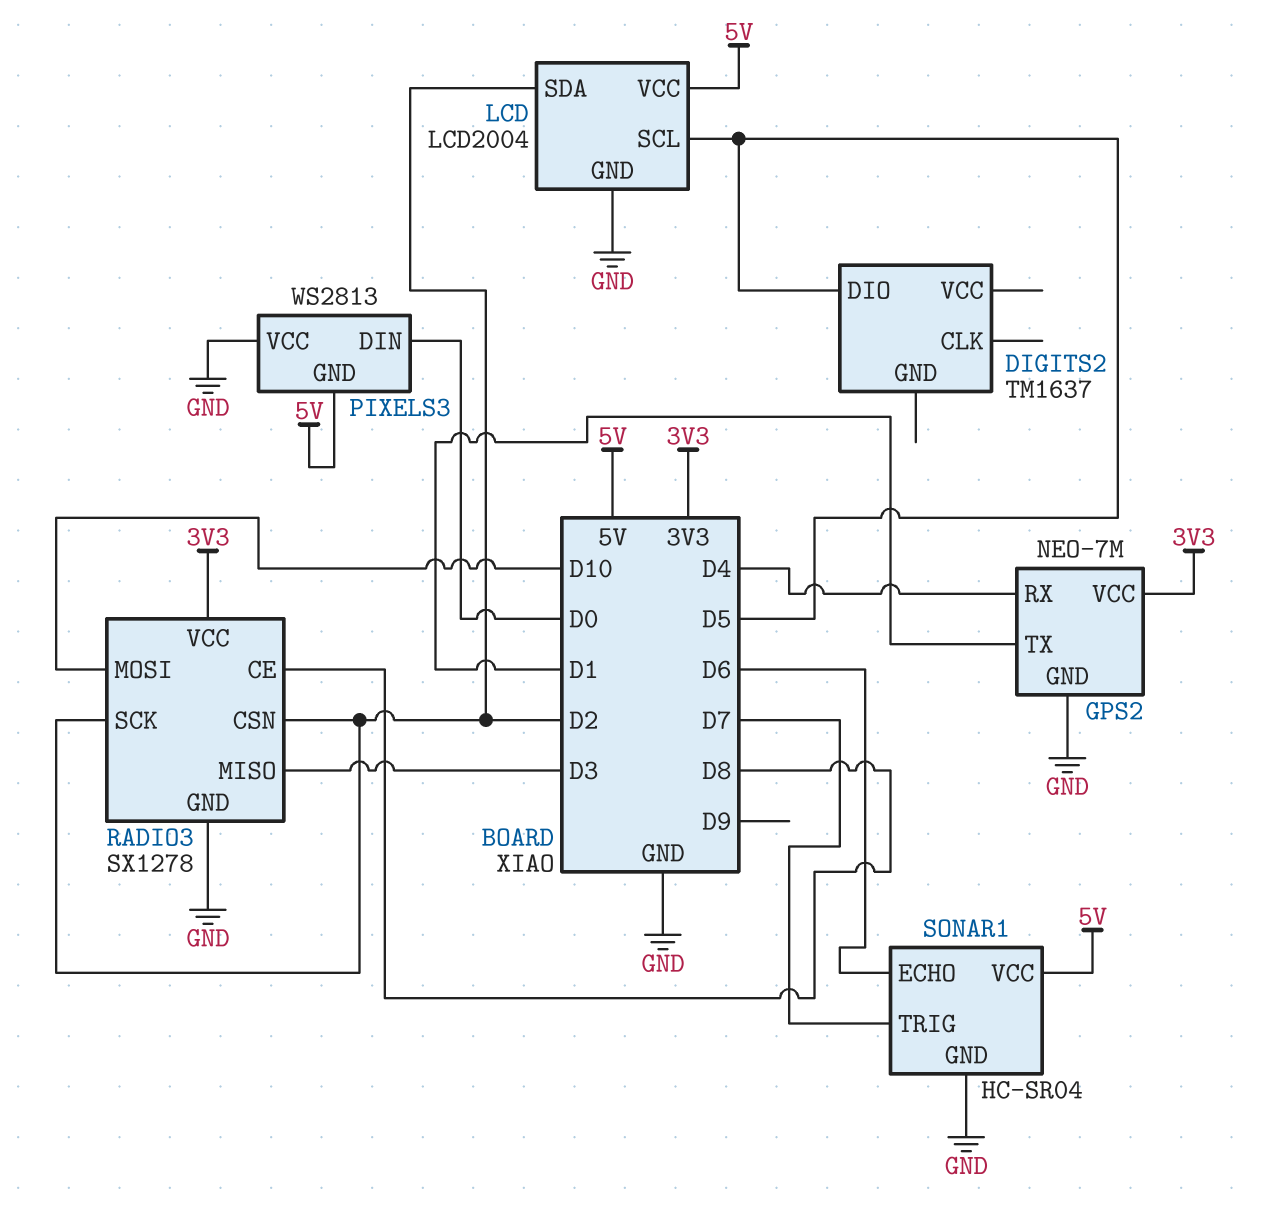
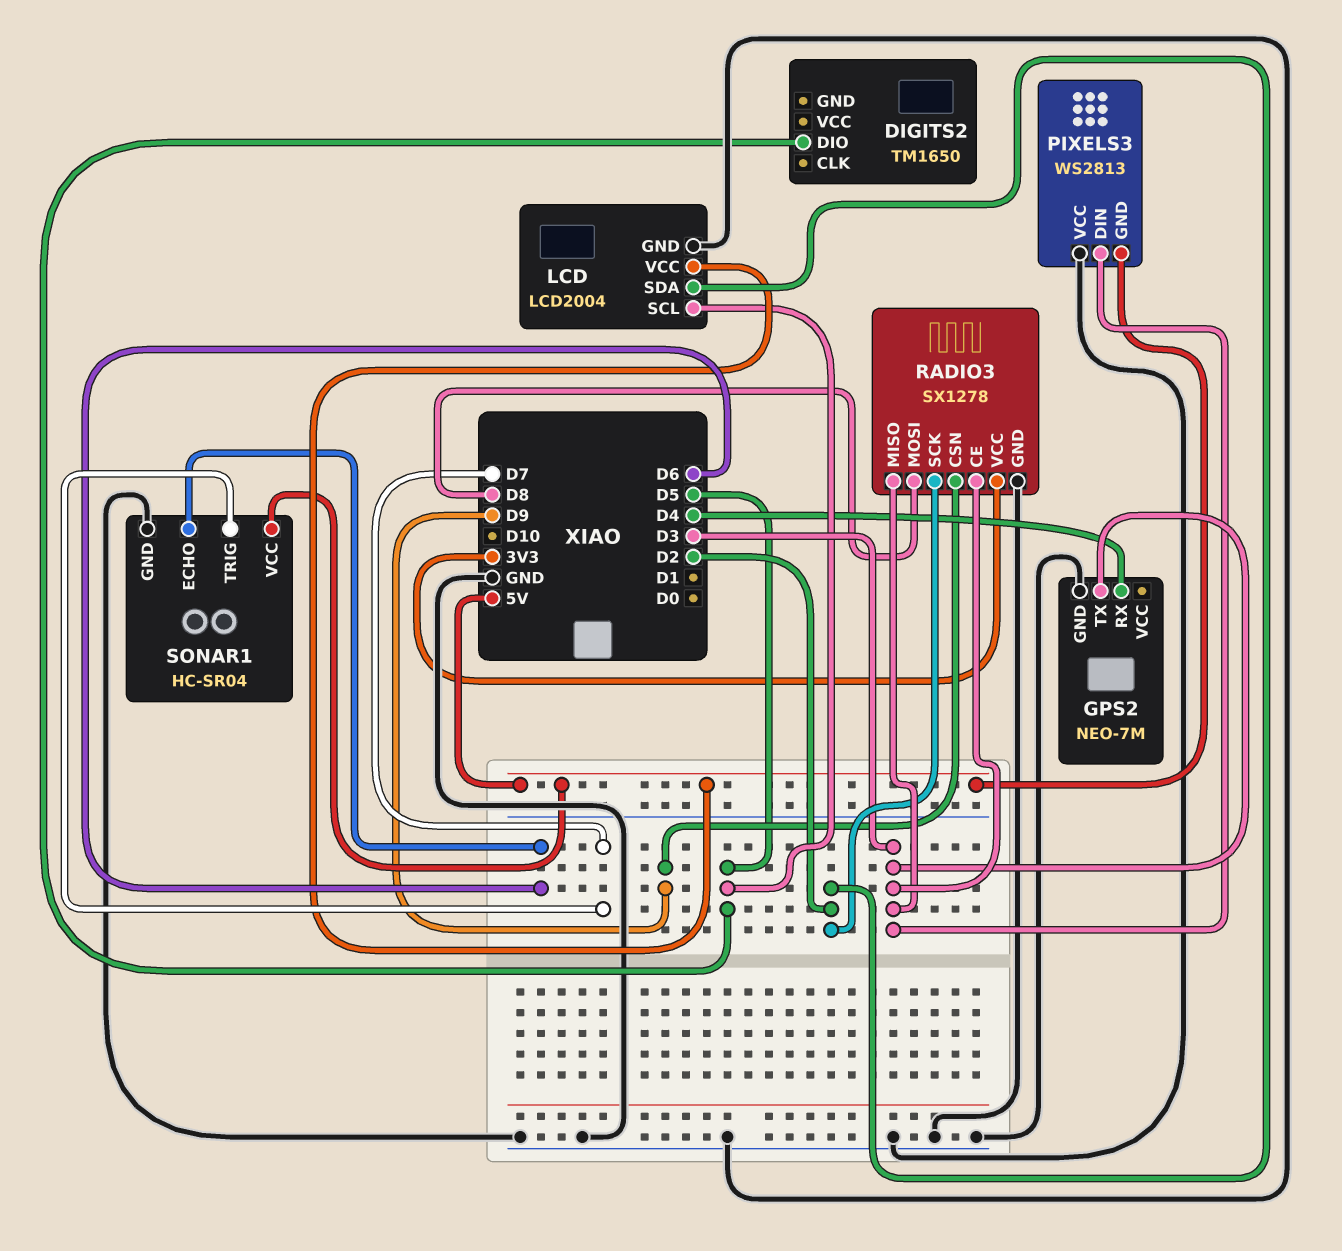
DIGITS2: TM1637 -> TM1650
GPS2 pin TX: D1 -> D3
GPS2 pin VCC: 3V3 -> none
PIXELS3 pin DIN: D0 -> D3
RADIO3 pin CE: D8 -> D3
RADIO3 pin CSN: D2 -> D9
RADIO3 pin MOSI: D10 -> D8

